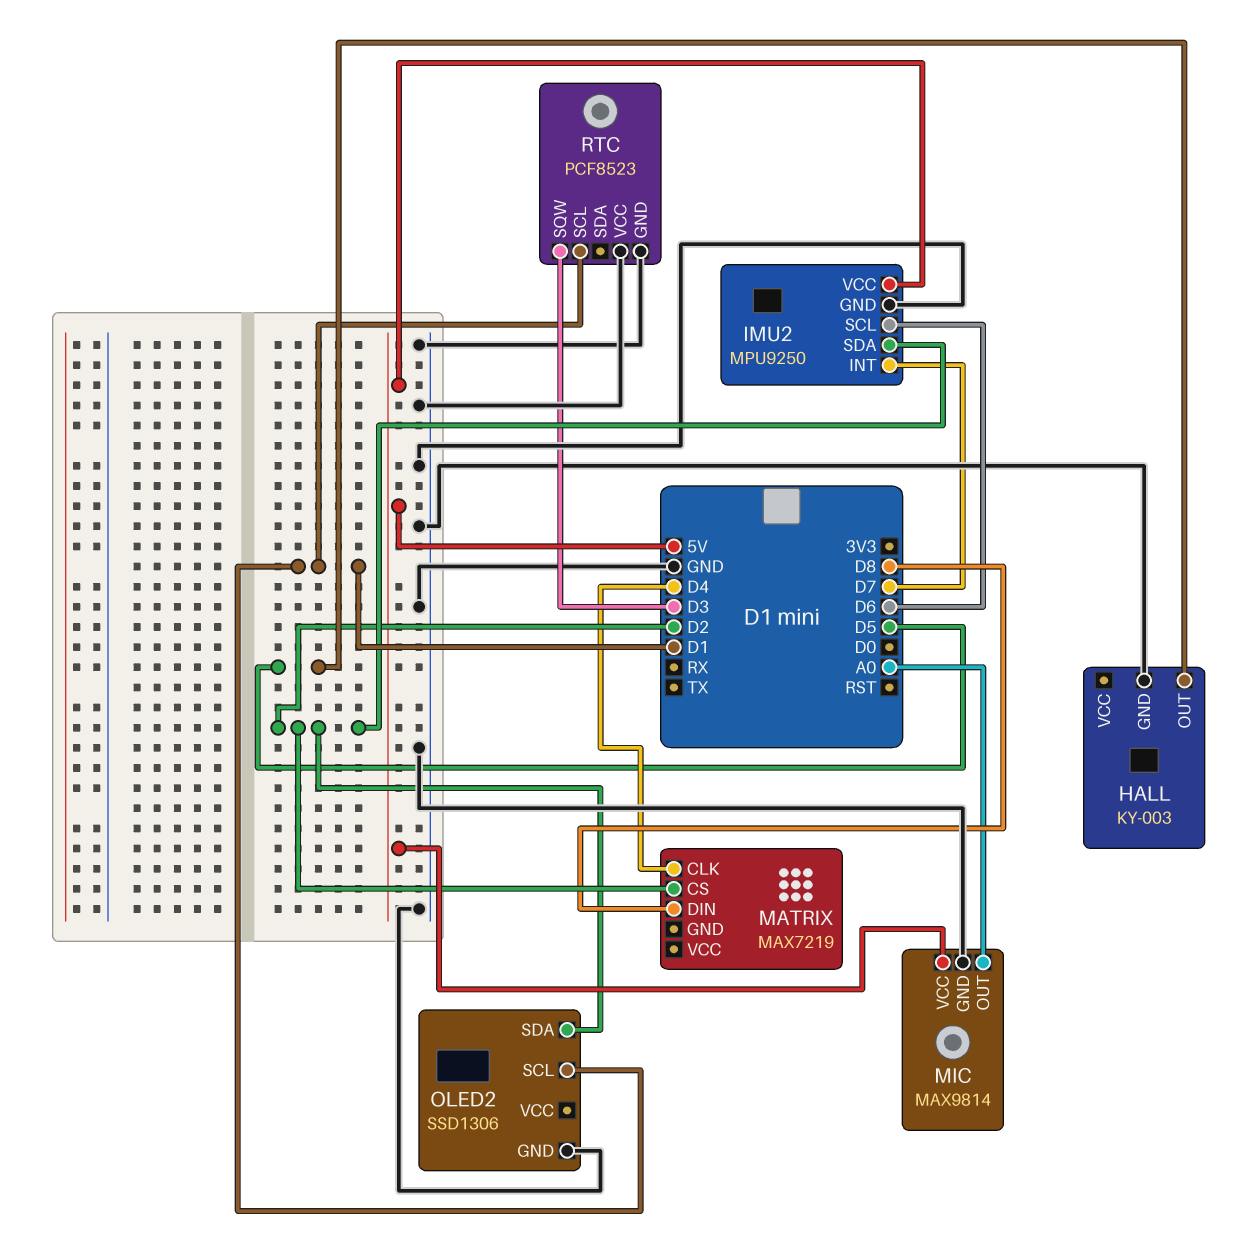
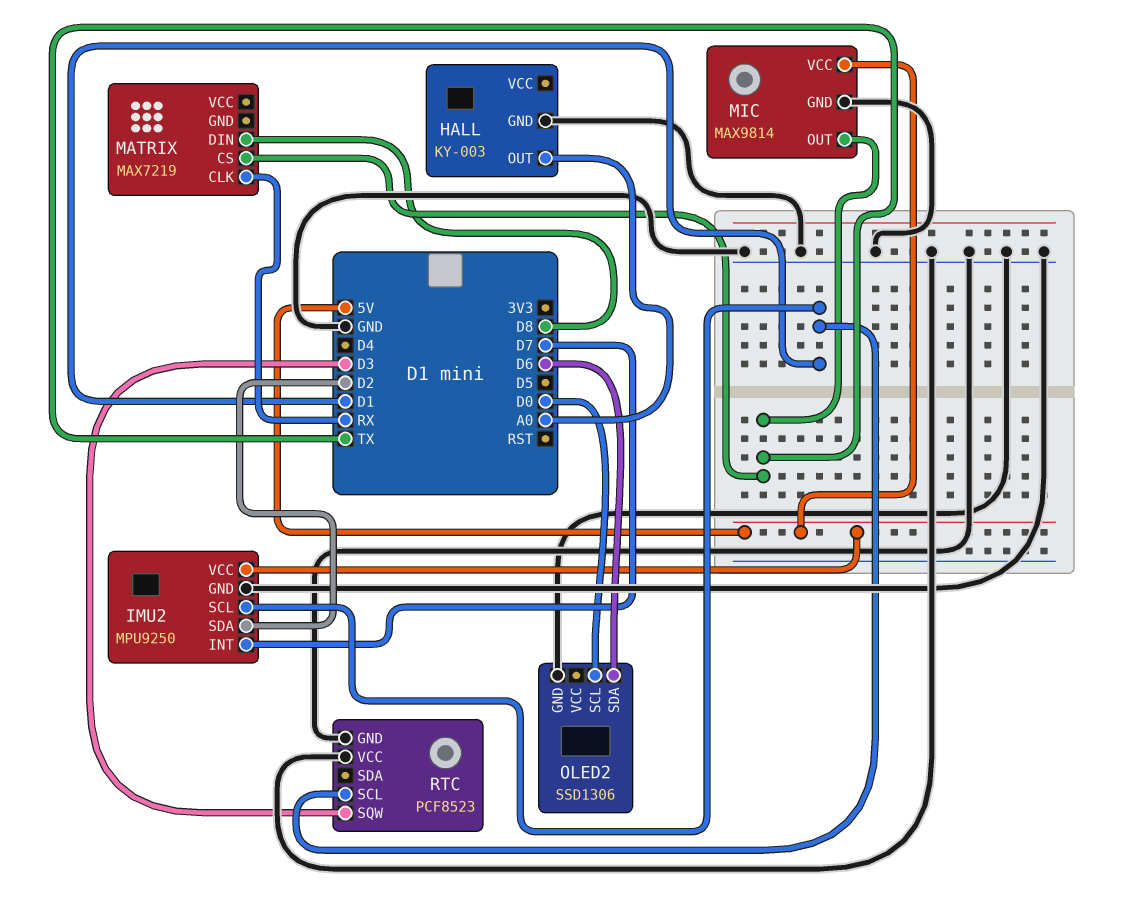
HALL pin OUT: D5 -> A0
IMU2 pin SCL: D6 -> D1
MATRIX pin CLK: D4 -> RX
MATRIX pin CS: D2 -> TX
MIC pin OUT: A0 -> TX
OLED2 pin SCL: D1 -> D0
OLED2 pin SDA: D2 -> D6

